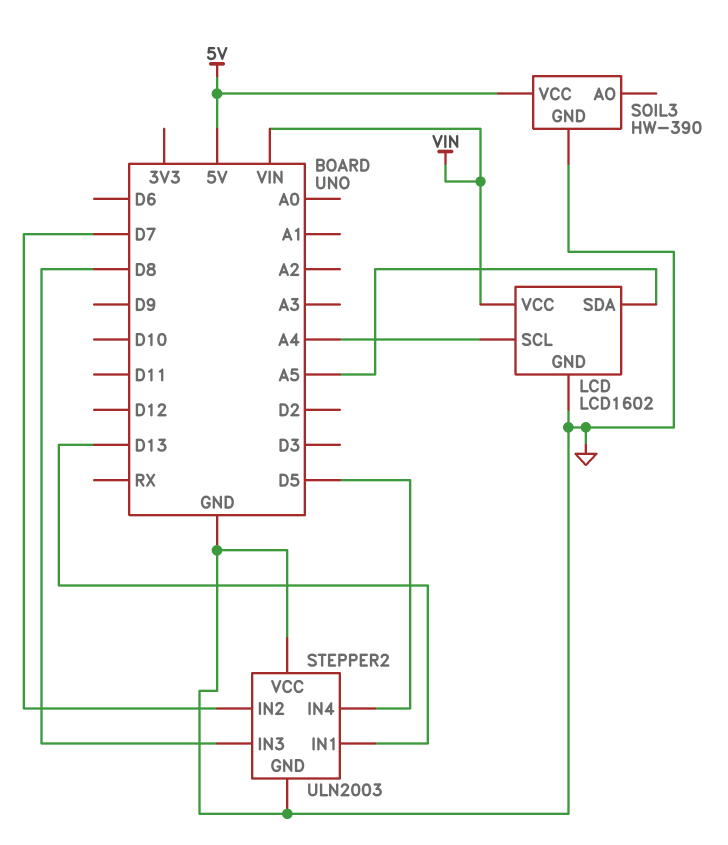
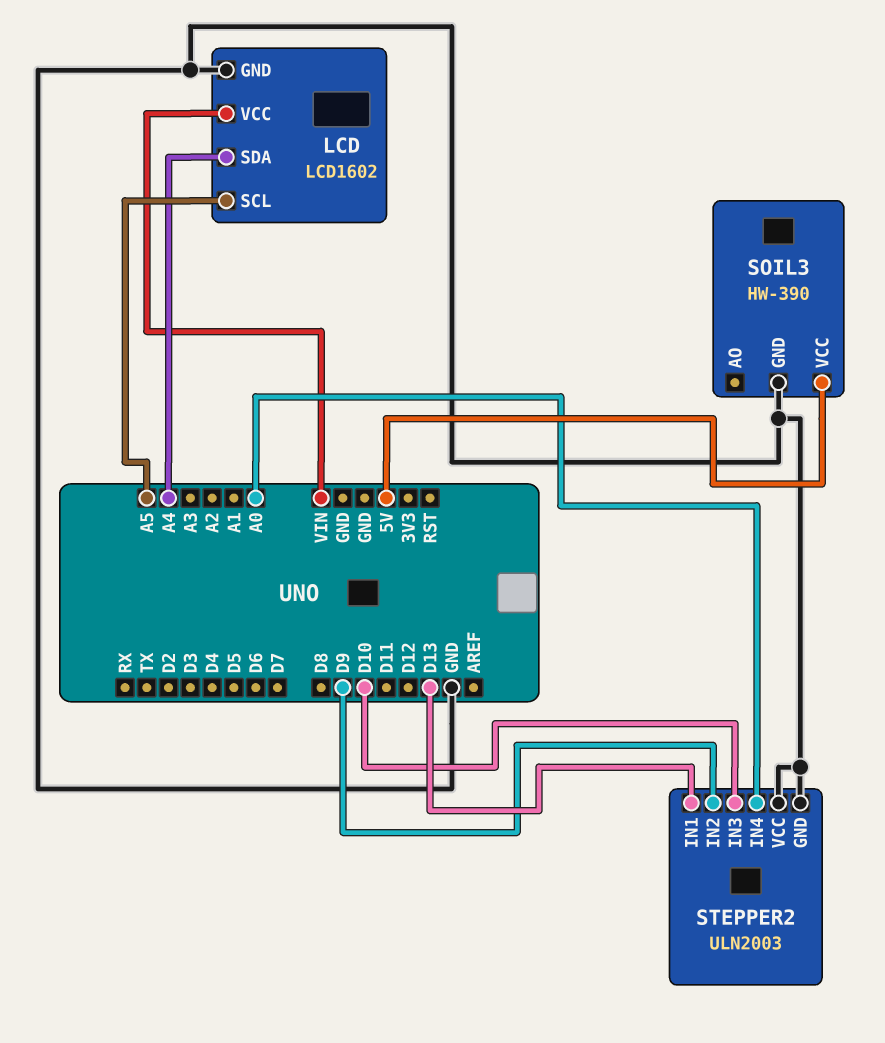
LCD pin SCL: A4 -> A5
LCD pin SDA: A5 -> A4
STEPPER2 pin IN2: D7 -> D9
STEPPER2 pin IN3: D8 -> D10
STEPPER2 pin IN4: D5 -> A0

